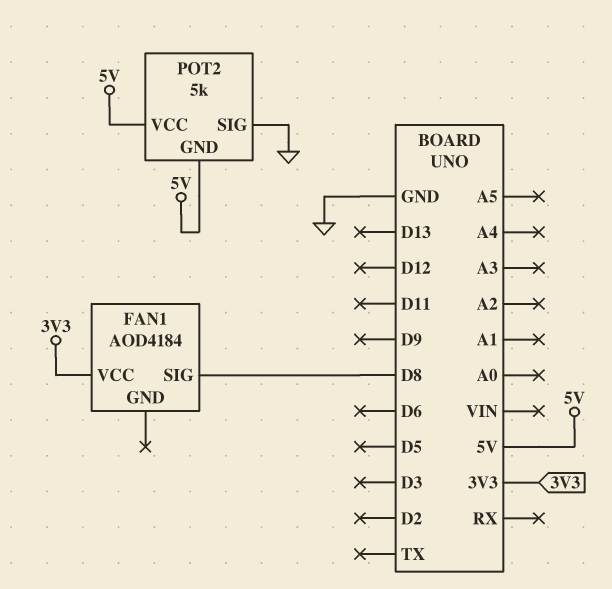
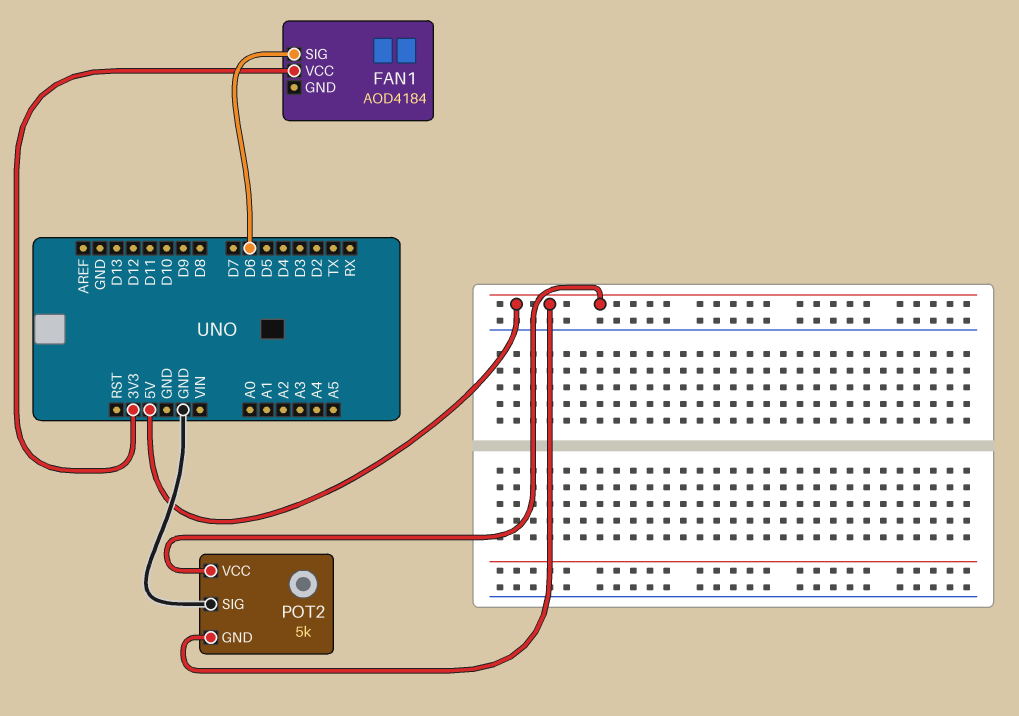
FAN1 pin SIG: D8 -> D6

